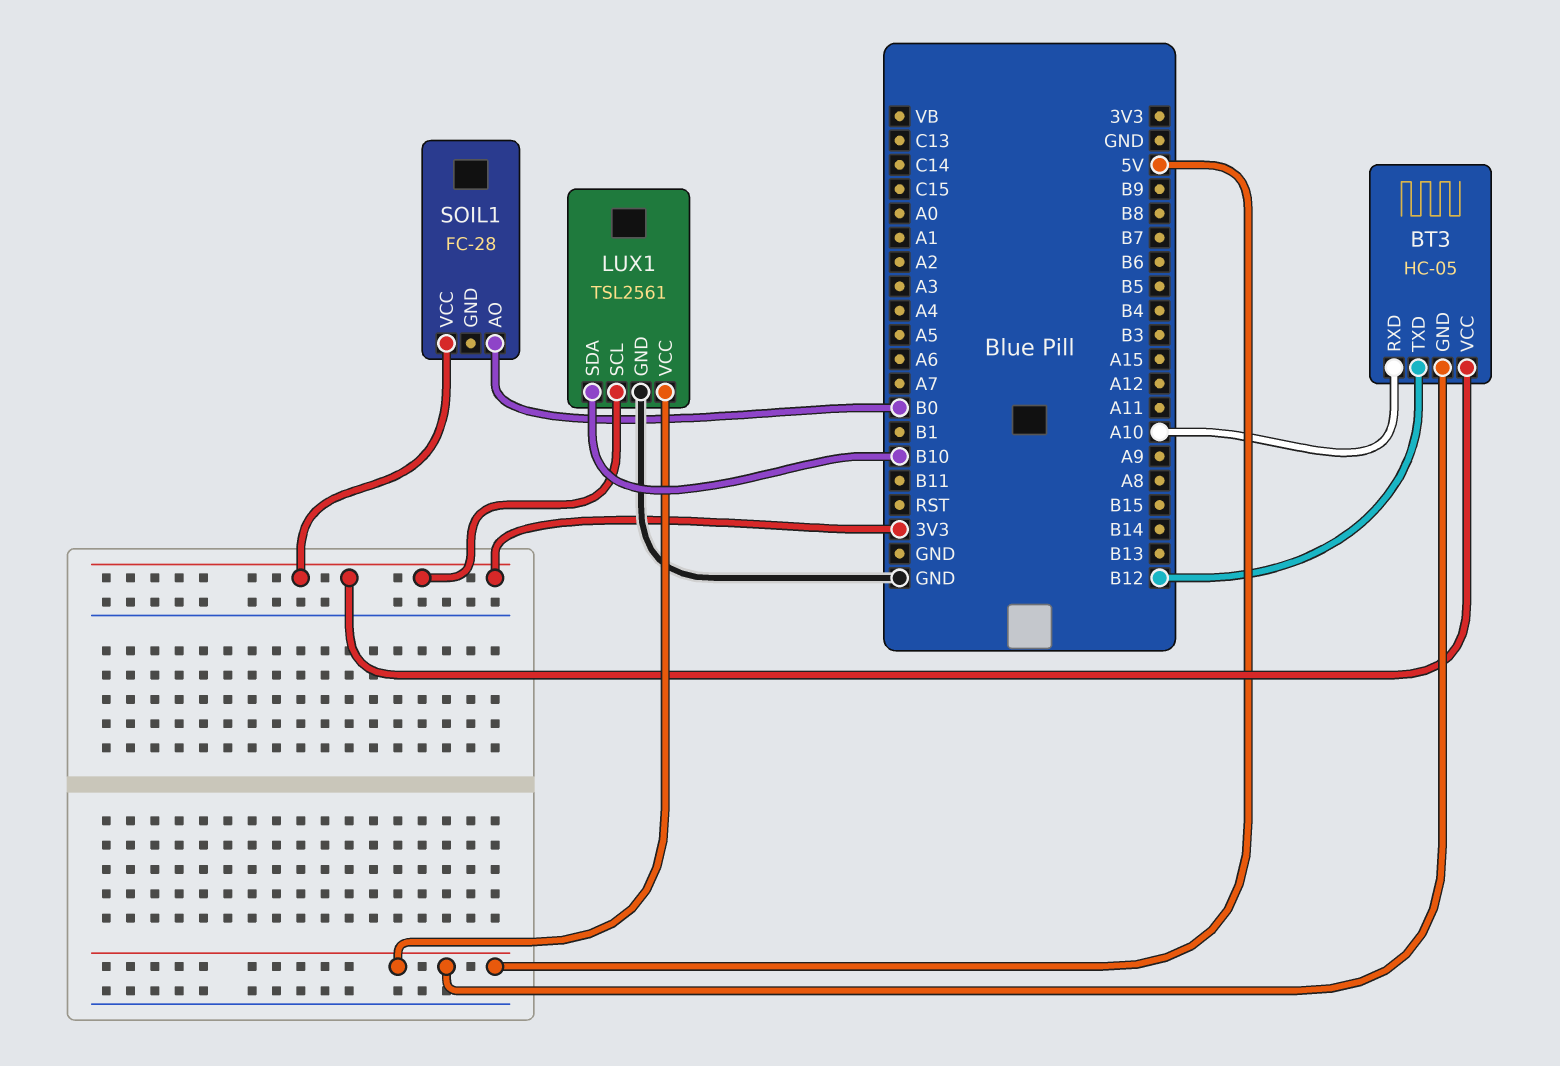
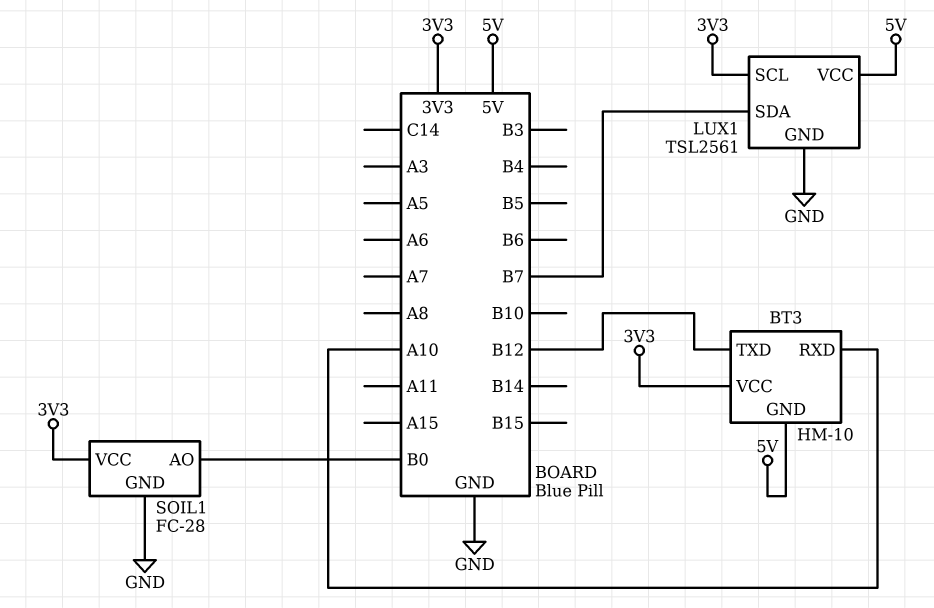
BT3: HC-05 -> HM-10
LUX1 pin SDA: B10 -> B7
SOIL1 pin GND: none -> GND

